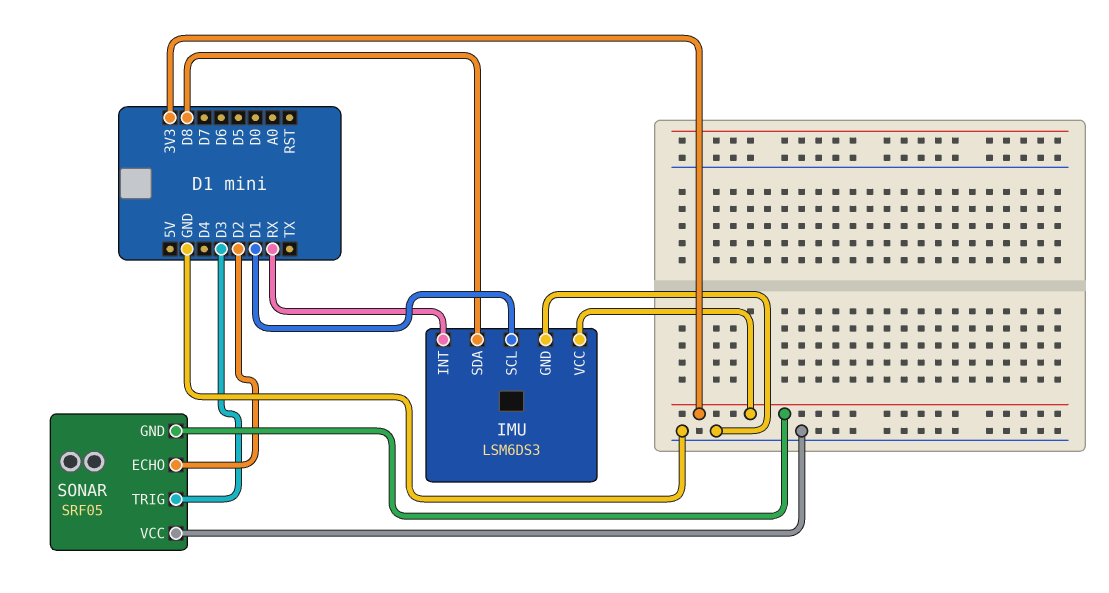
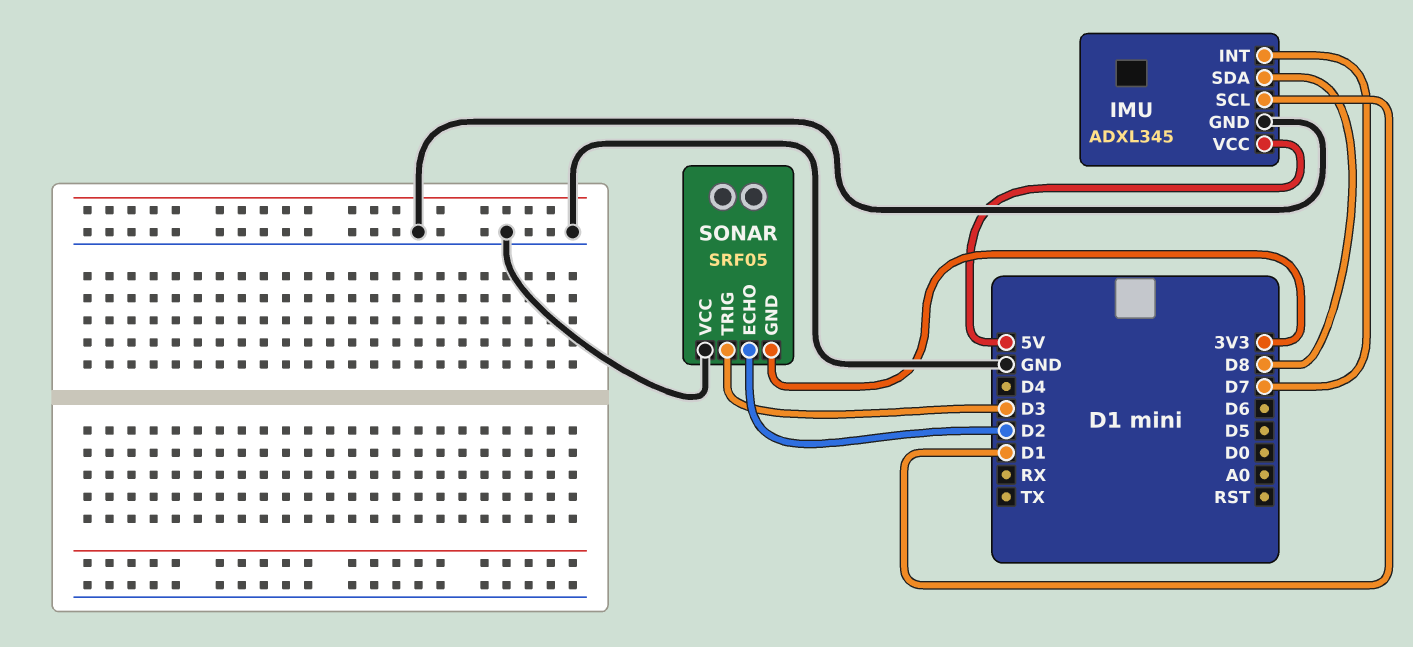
IMU: LSM6DS3 -> ADXL345
IMU pin INT: RX -> D7
IMU pin VCC: 3V3 -> 5V

